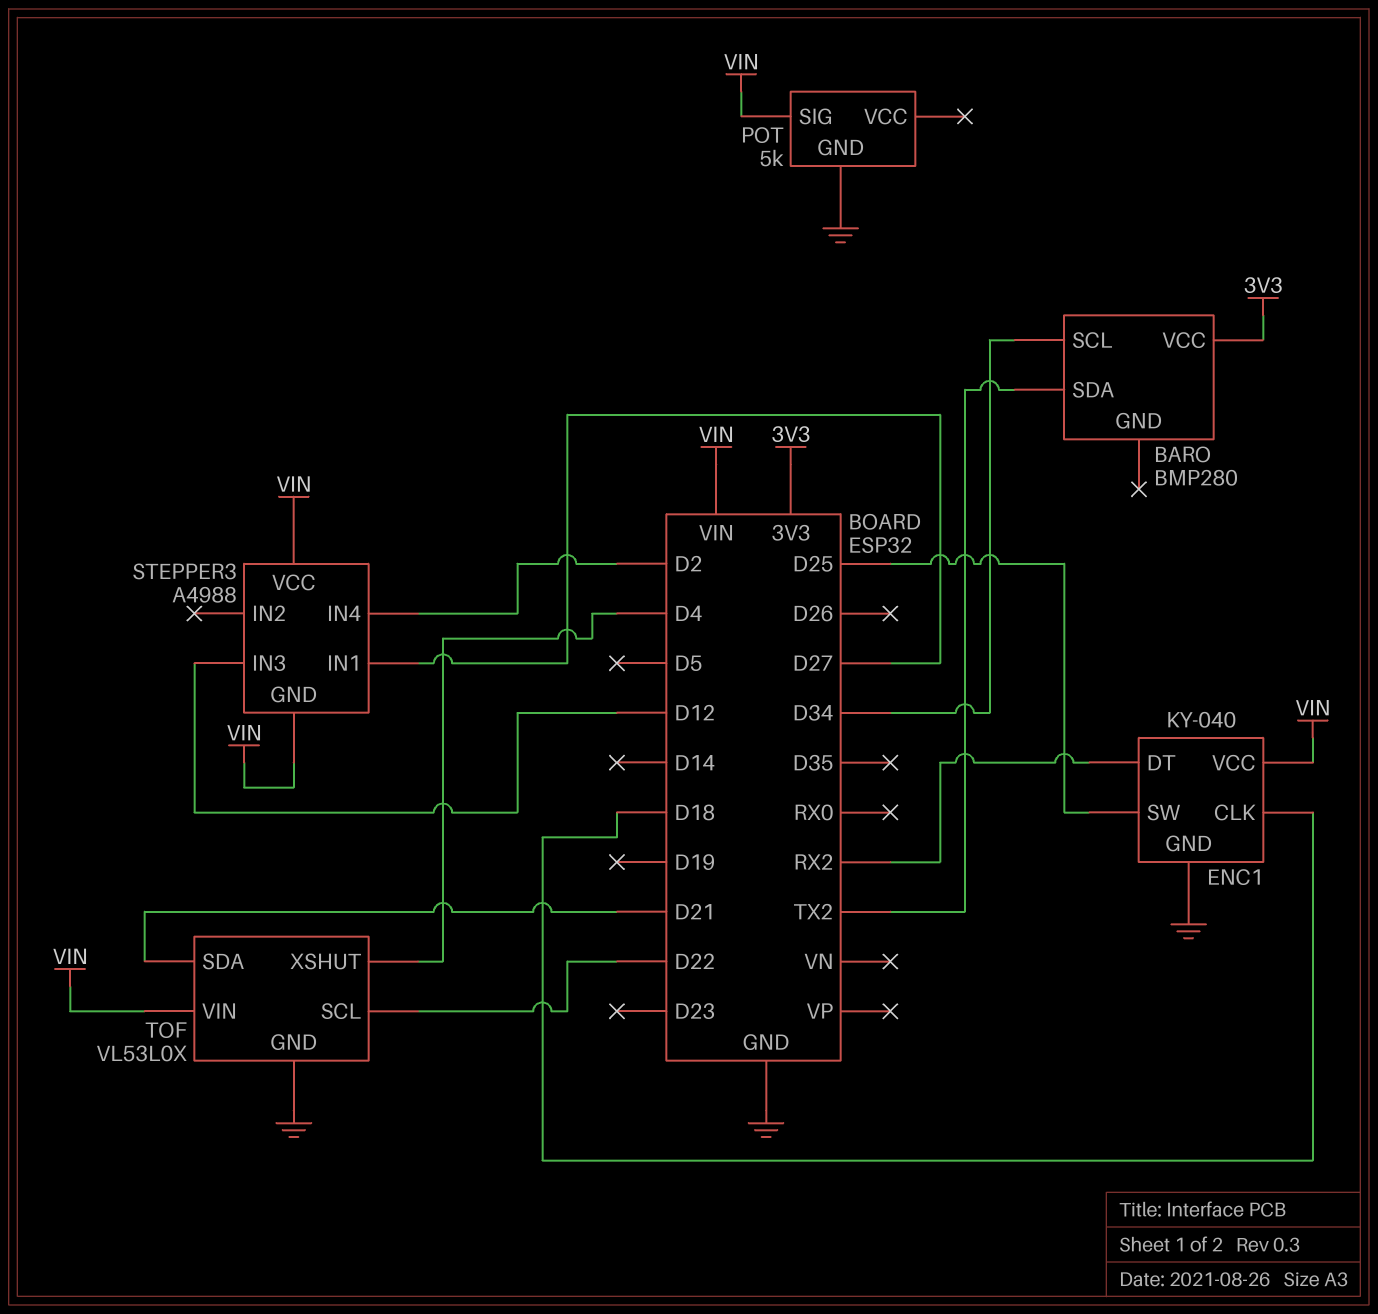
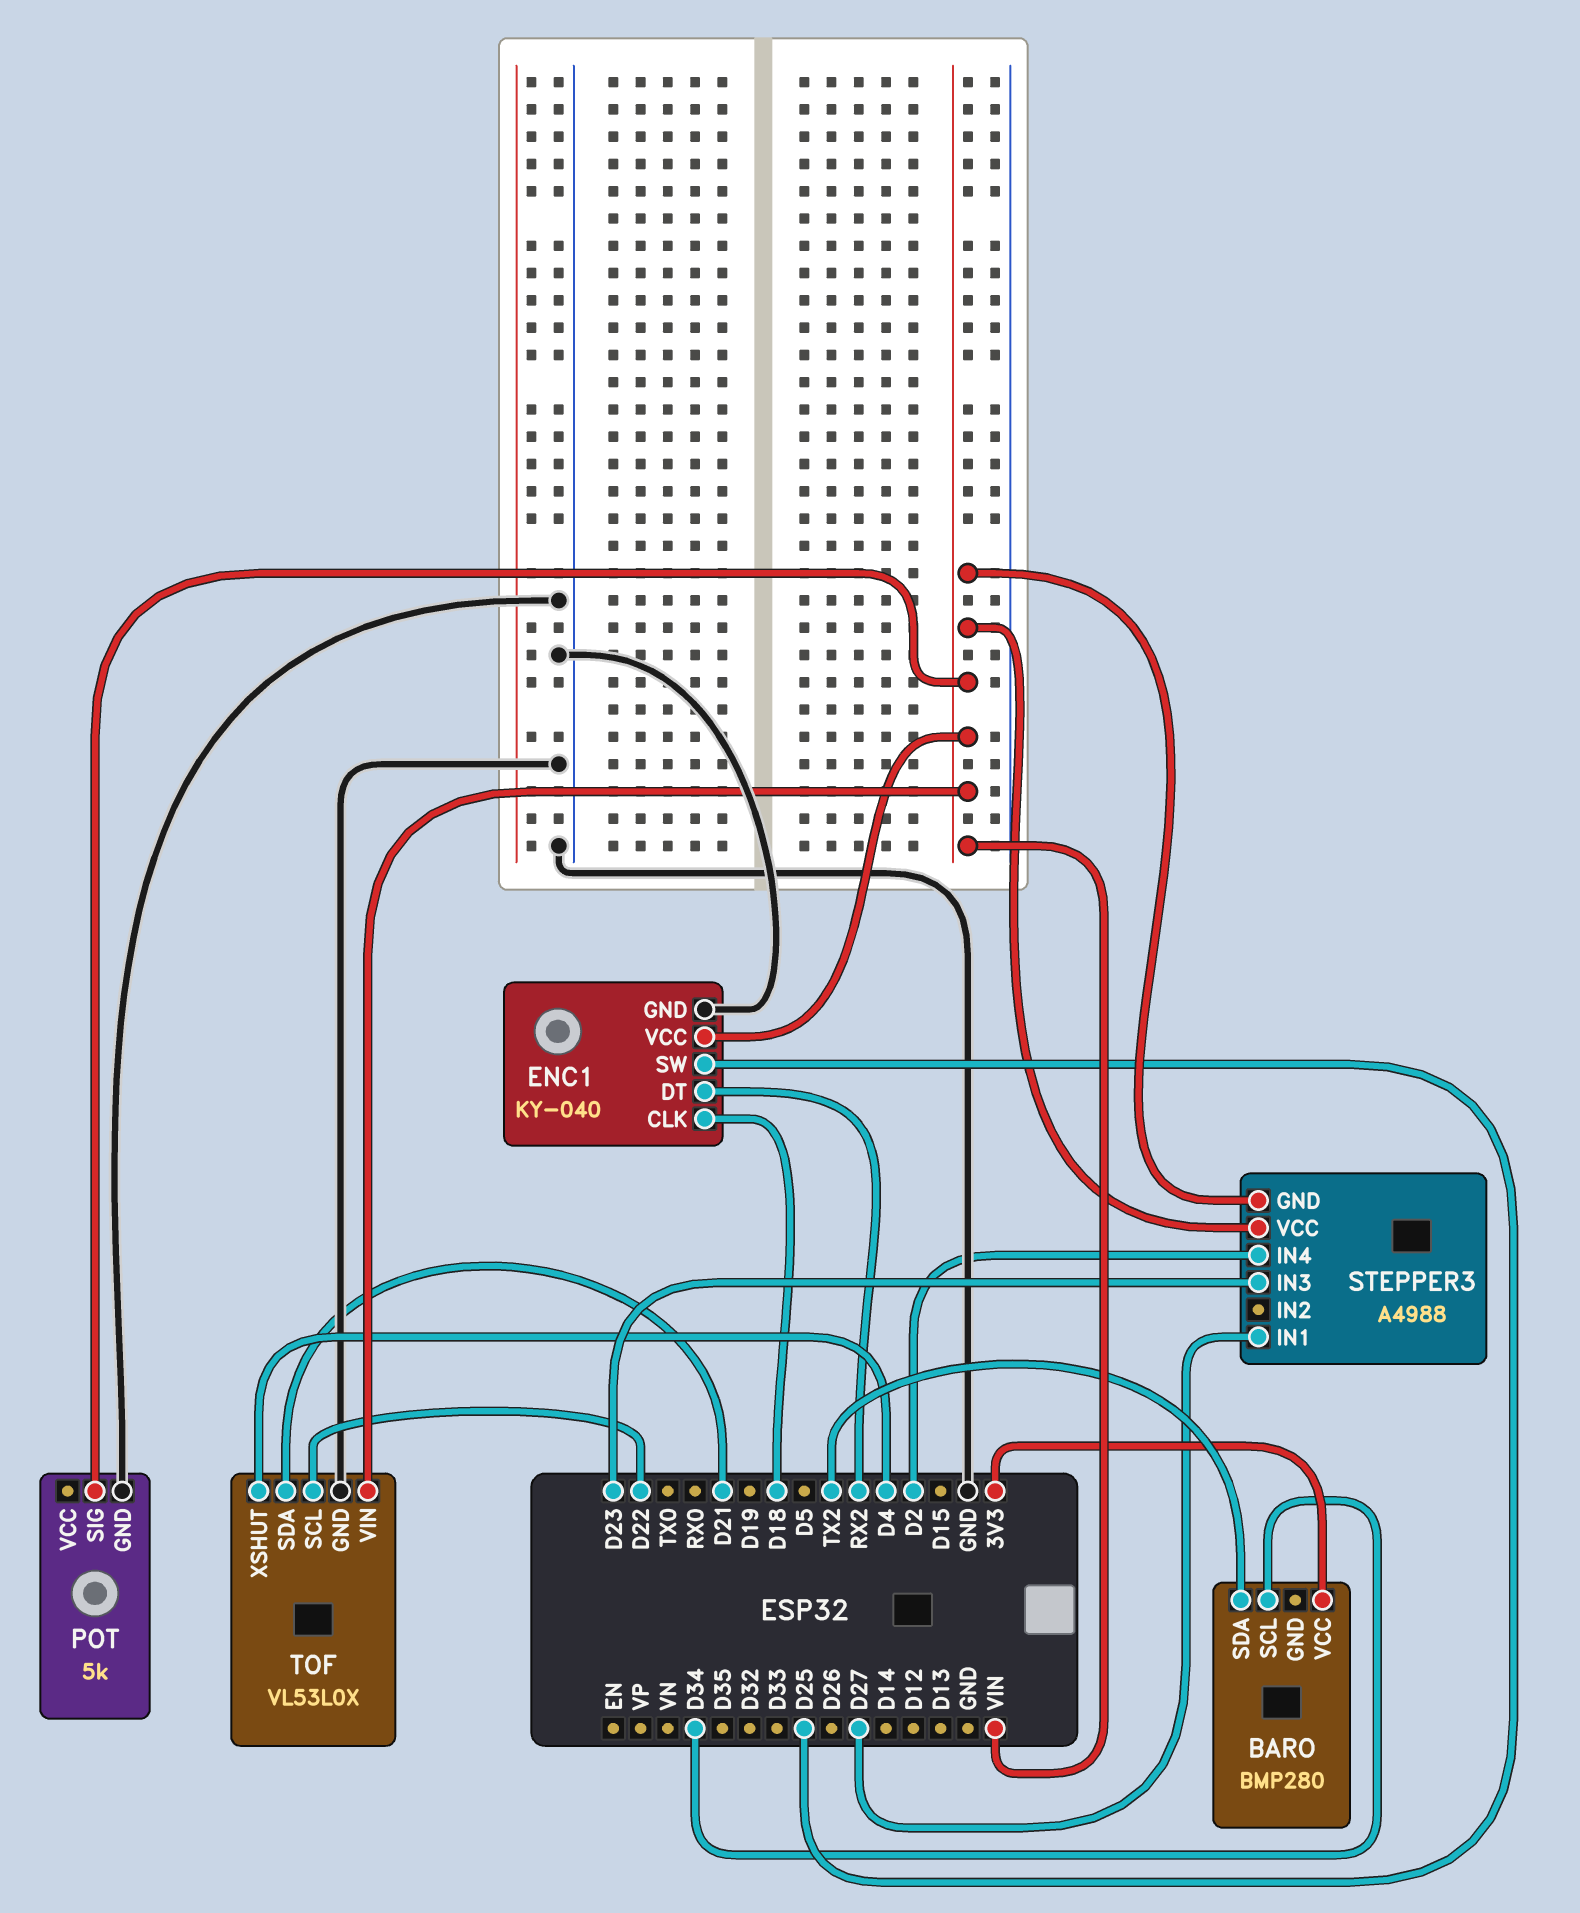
STEPPER3 pin IN3: D12 -> D23

